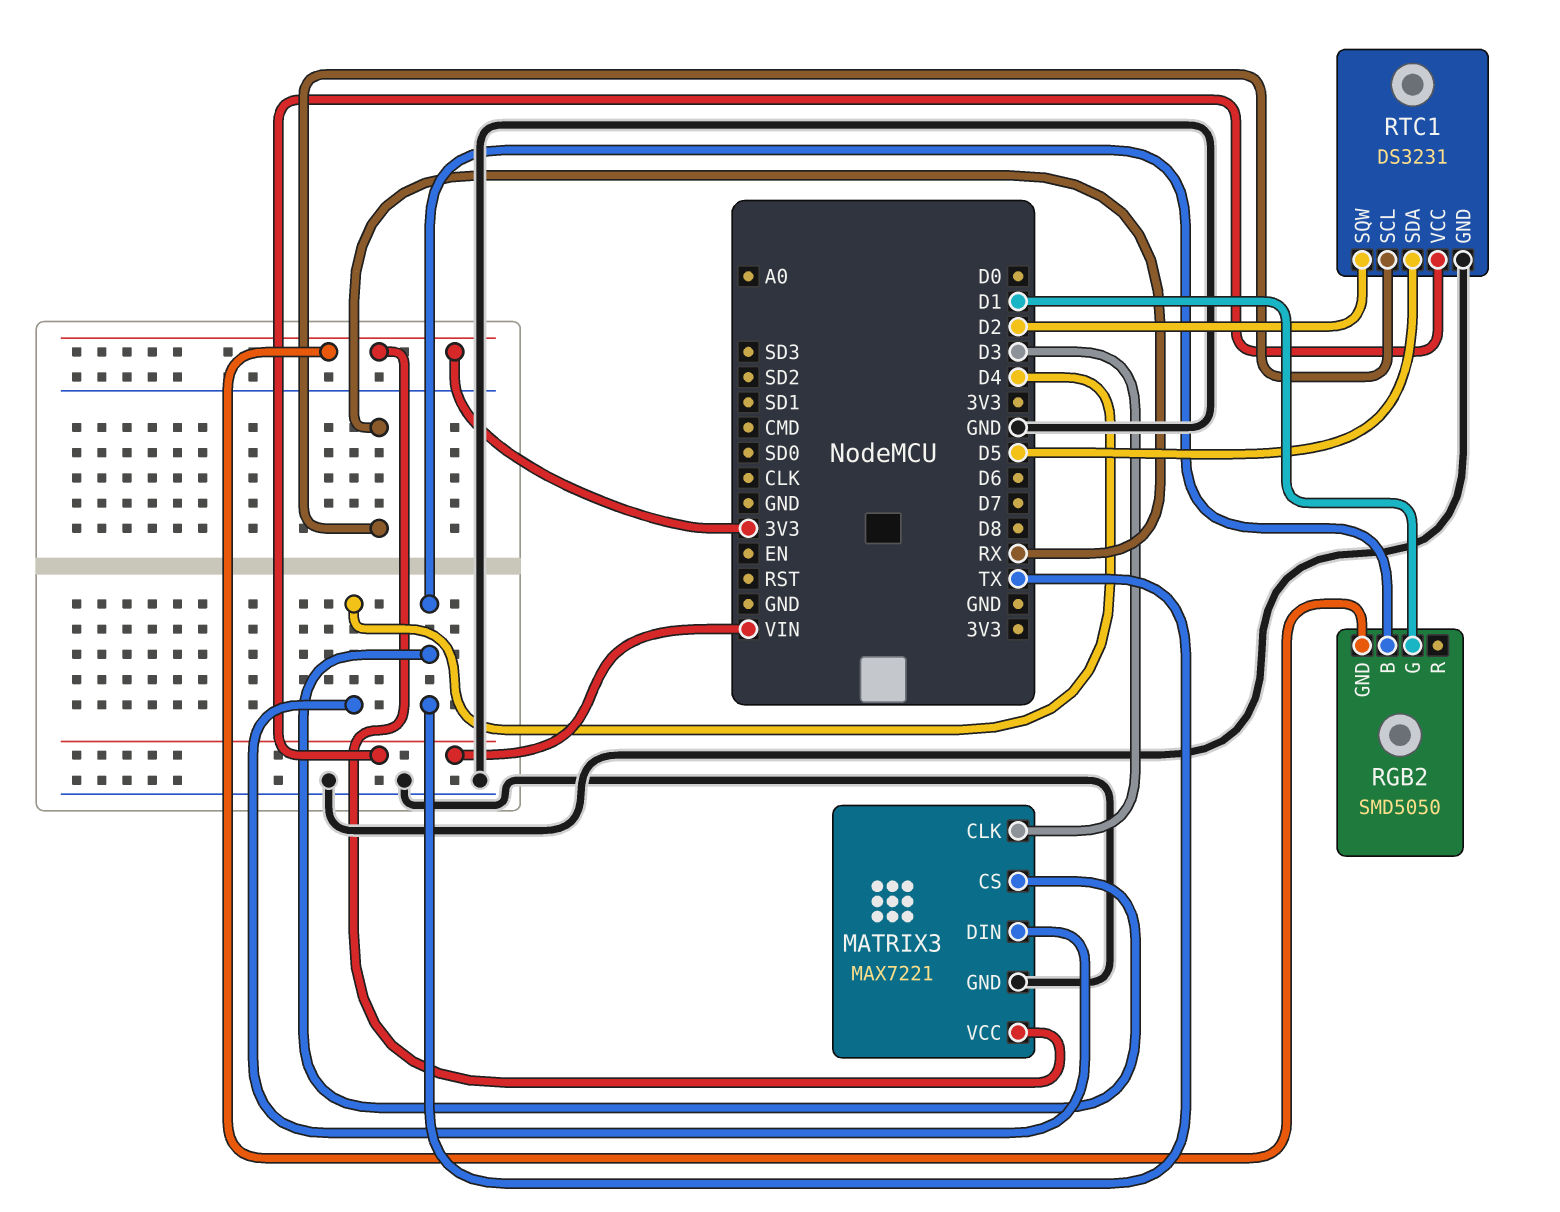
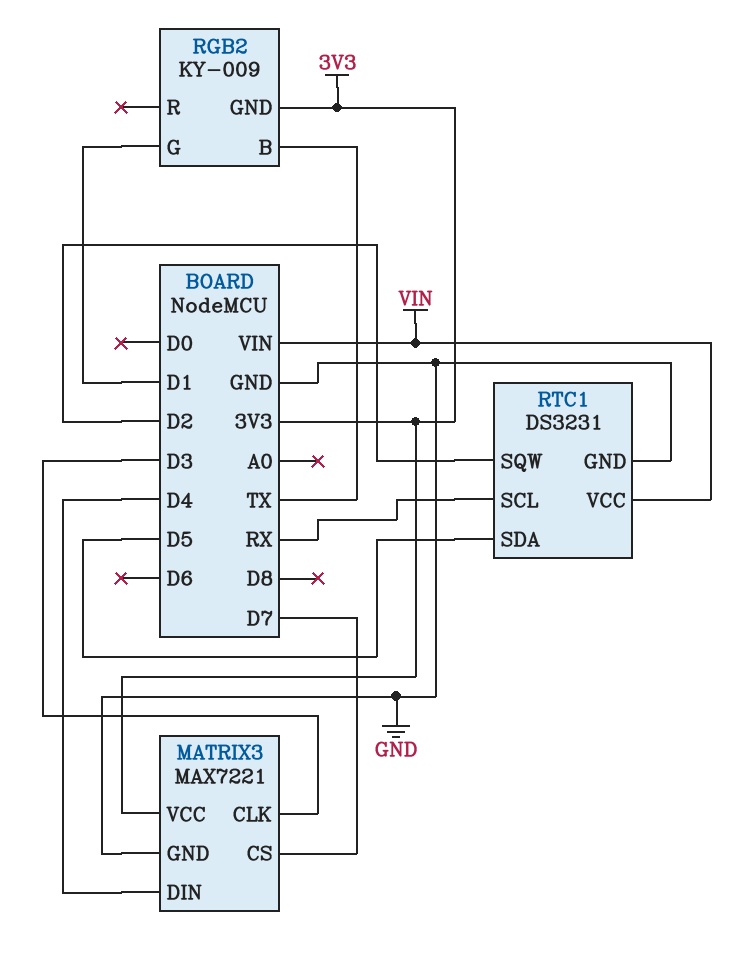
MATRIX3 pin CS: TX -> D7
RGB2: SMD5050 -> KY-009

